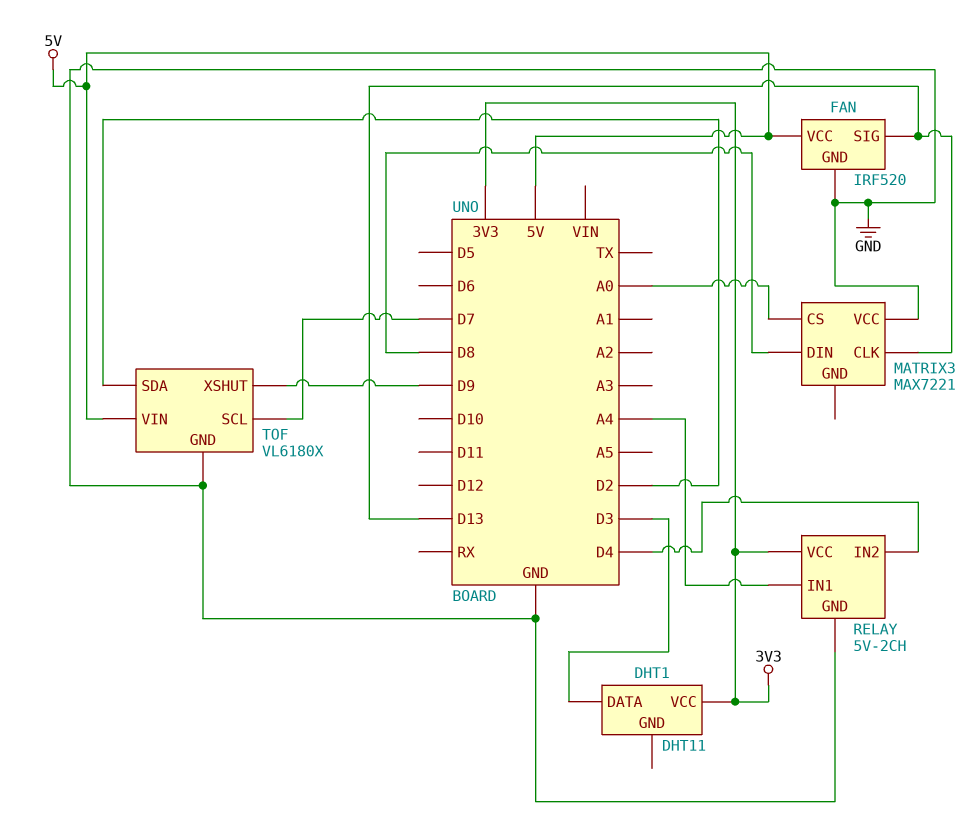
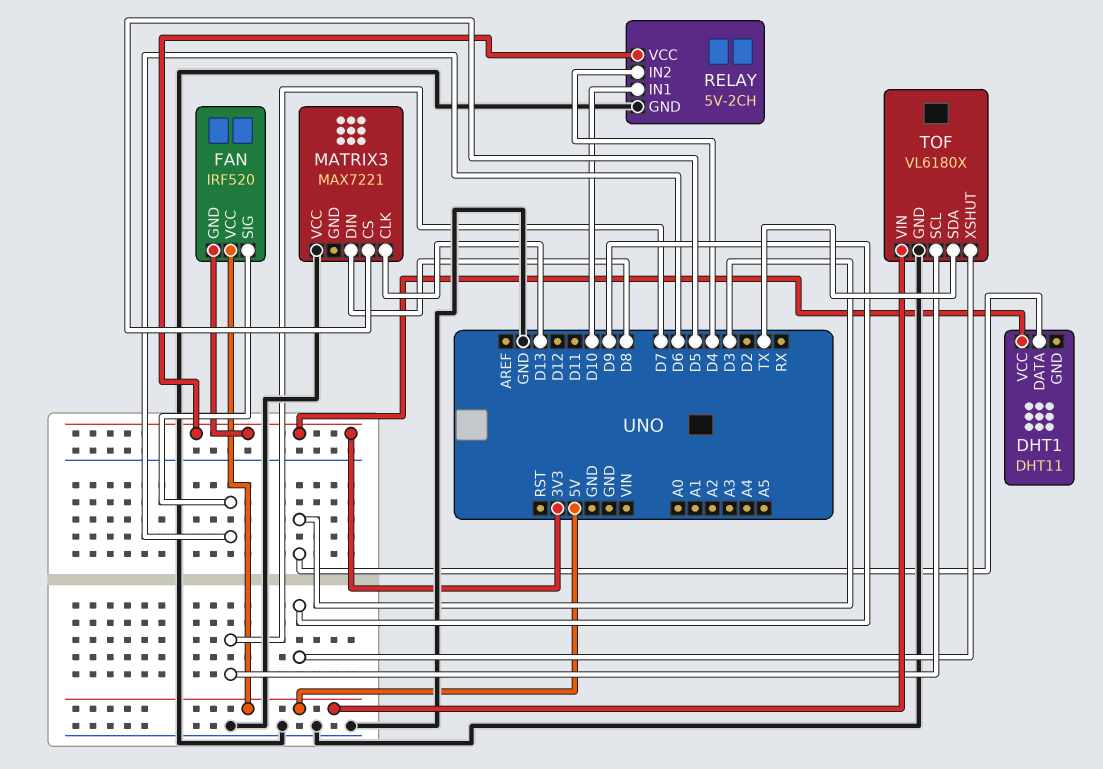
FAN pin GND: GND -> 3V3
FAN pin SIG: D13 -> D6
MATRIX3 pin CS: A0 -> D5
RELAY pin IN1: A4 -> D10
TOF pin SDA: D2 -> TX

